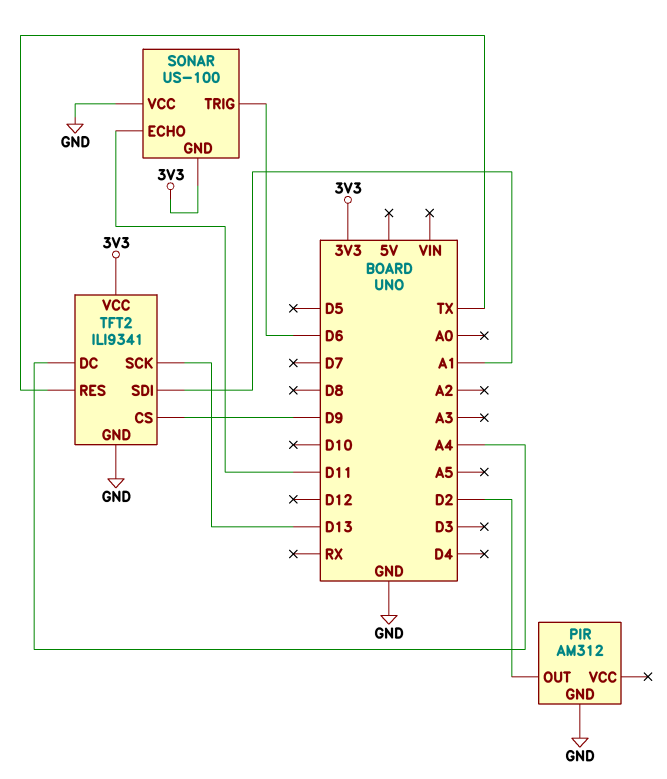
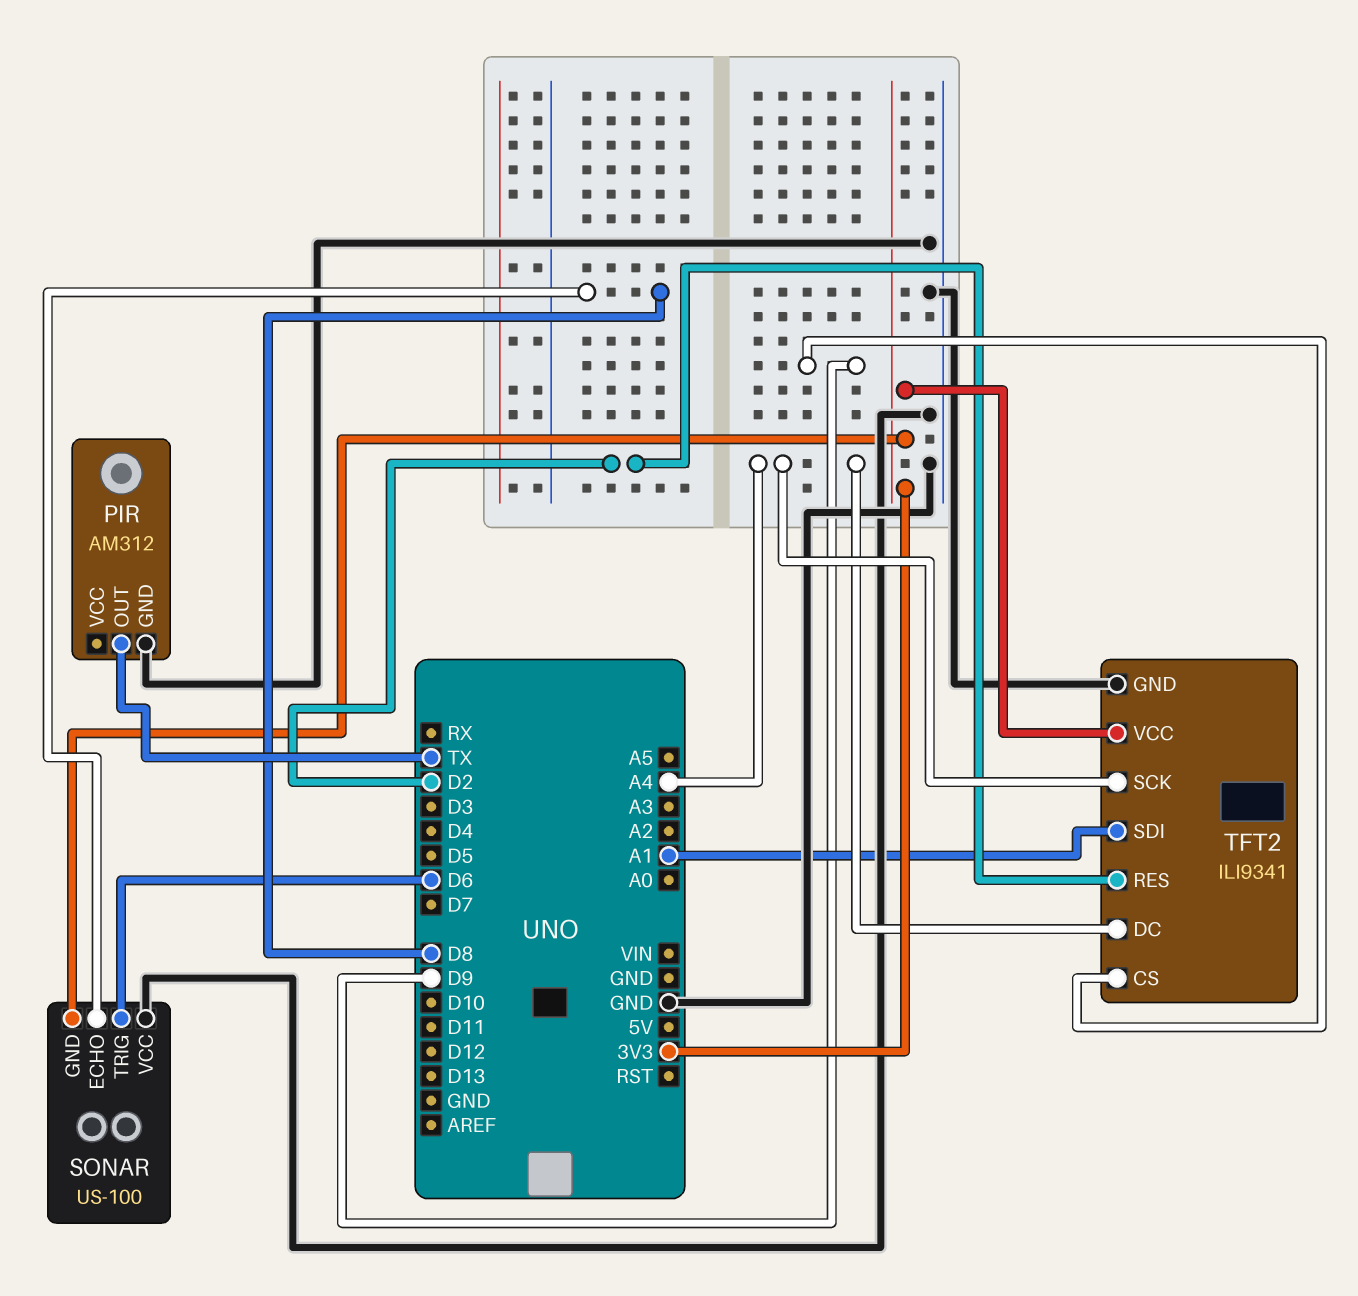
PIR pin OUT: D2 -> TX
SONAR pin ECHO: D11 -> D8
TFT2 pin RES: TX -> D2
TFT2 pin SCK: D13 -> A4

